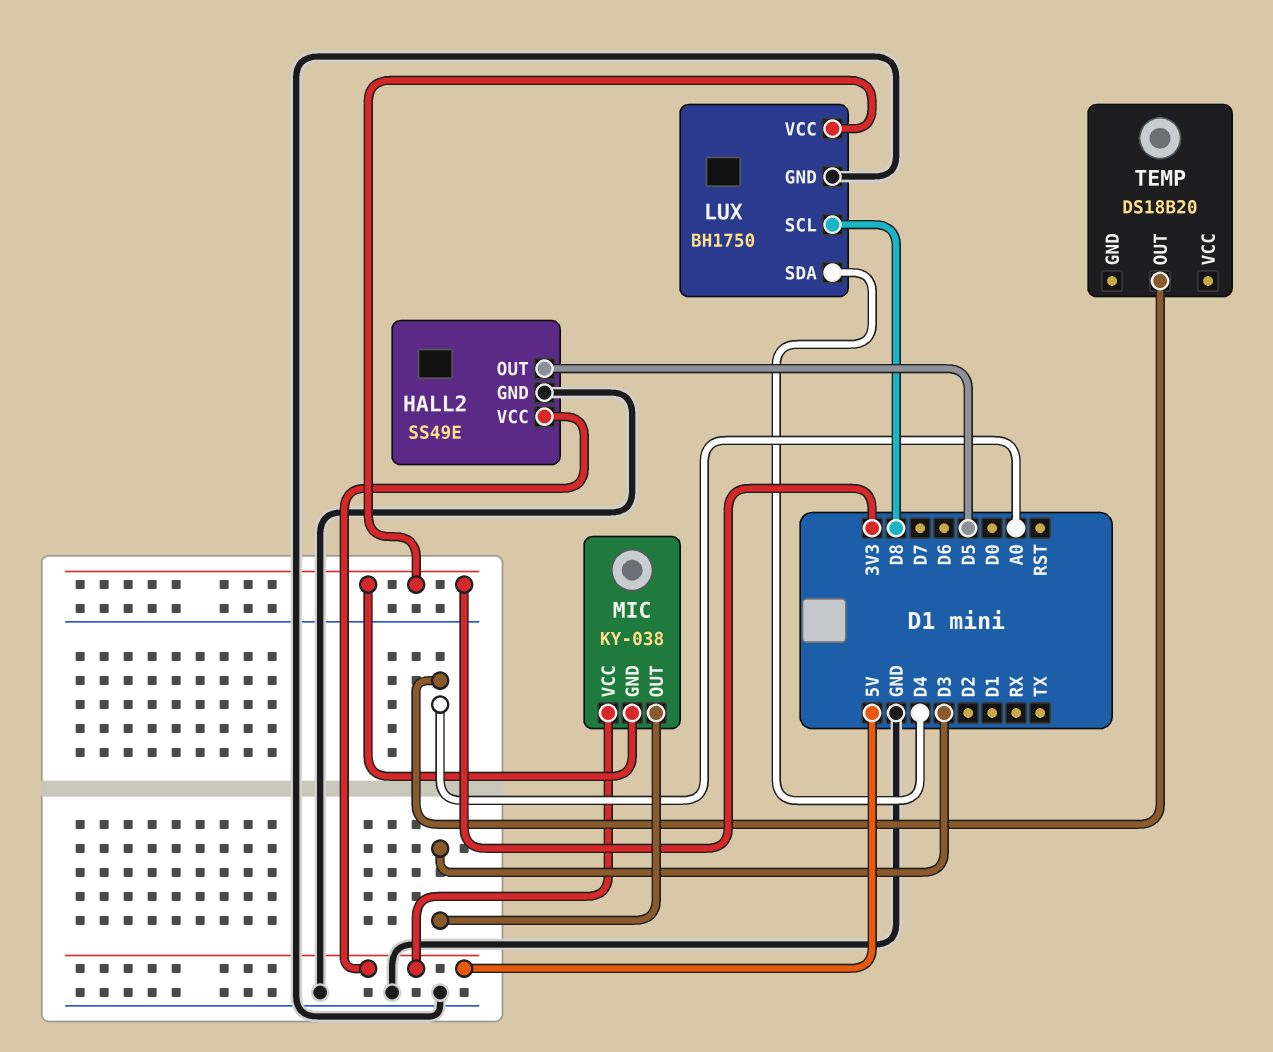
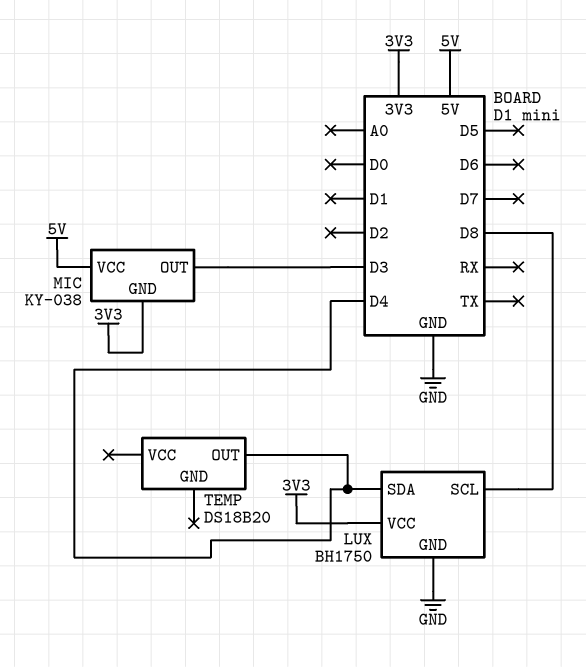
HALL2: SS49E -> none
HALL2 pin GND: GND -> none
HALL2 pin OUT: D5 -> none
HALL2 pin VCC: 5V -> none
TEMP pin OUT: A0 -> D4

